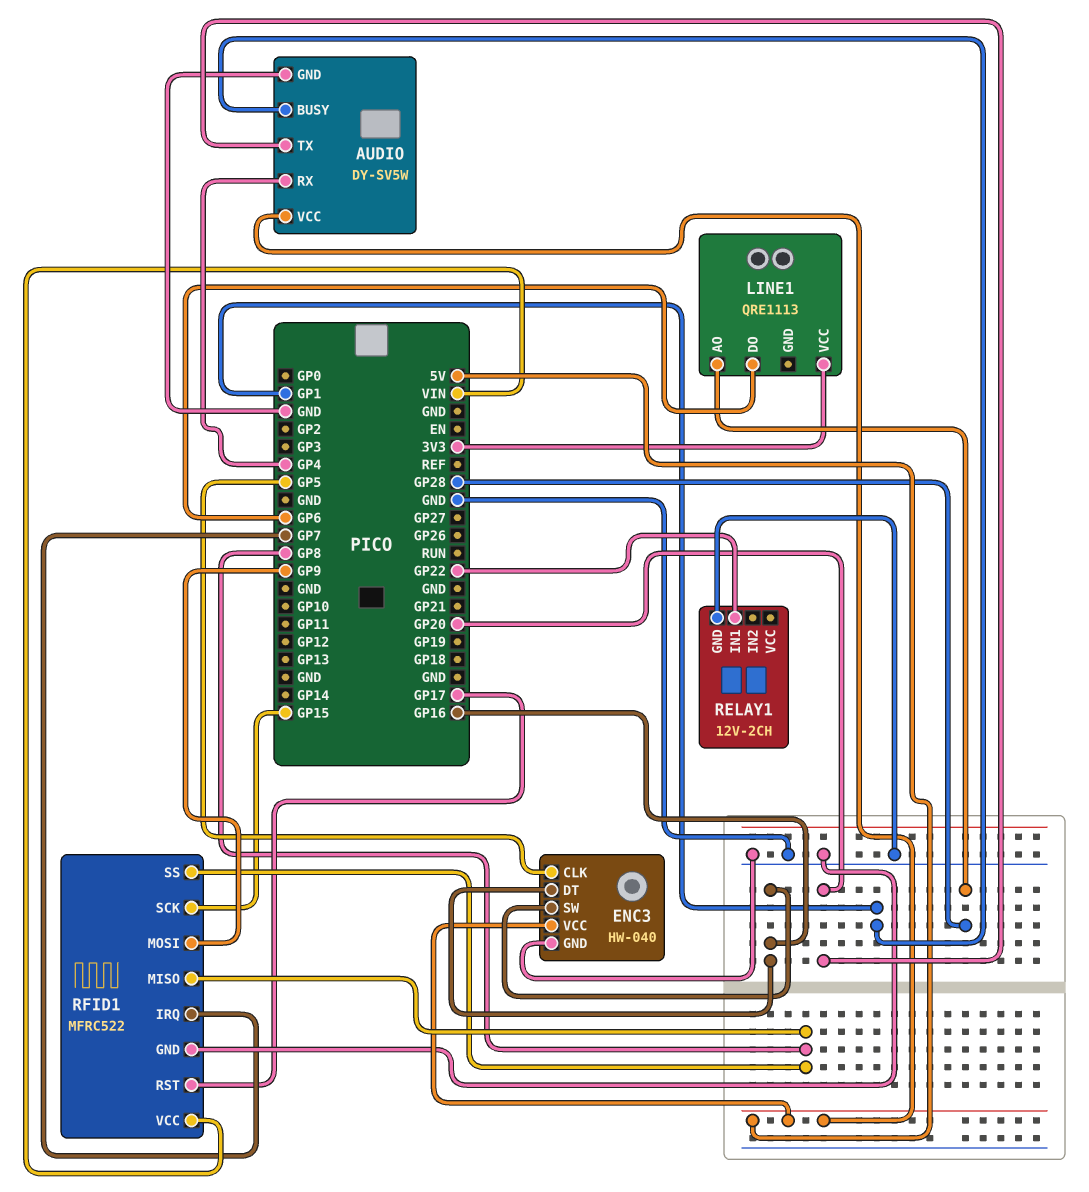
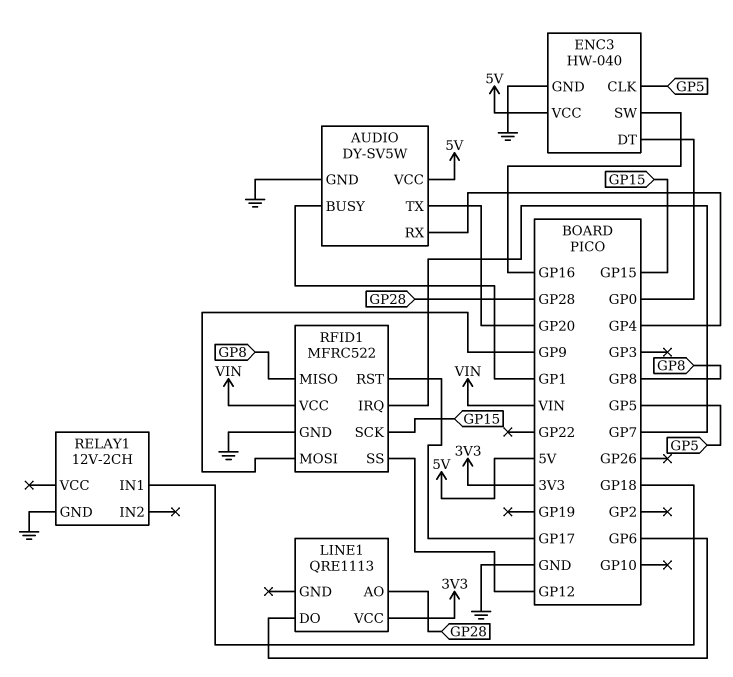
ENC3 pin DT: GP16 -> GP0
RELAY1 pin IN1: GP22 -> GP18
RFID1 pin SS: GP8 -> GP12

